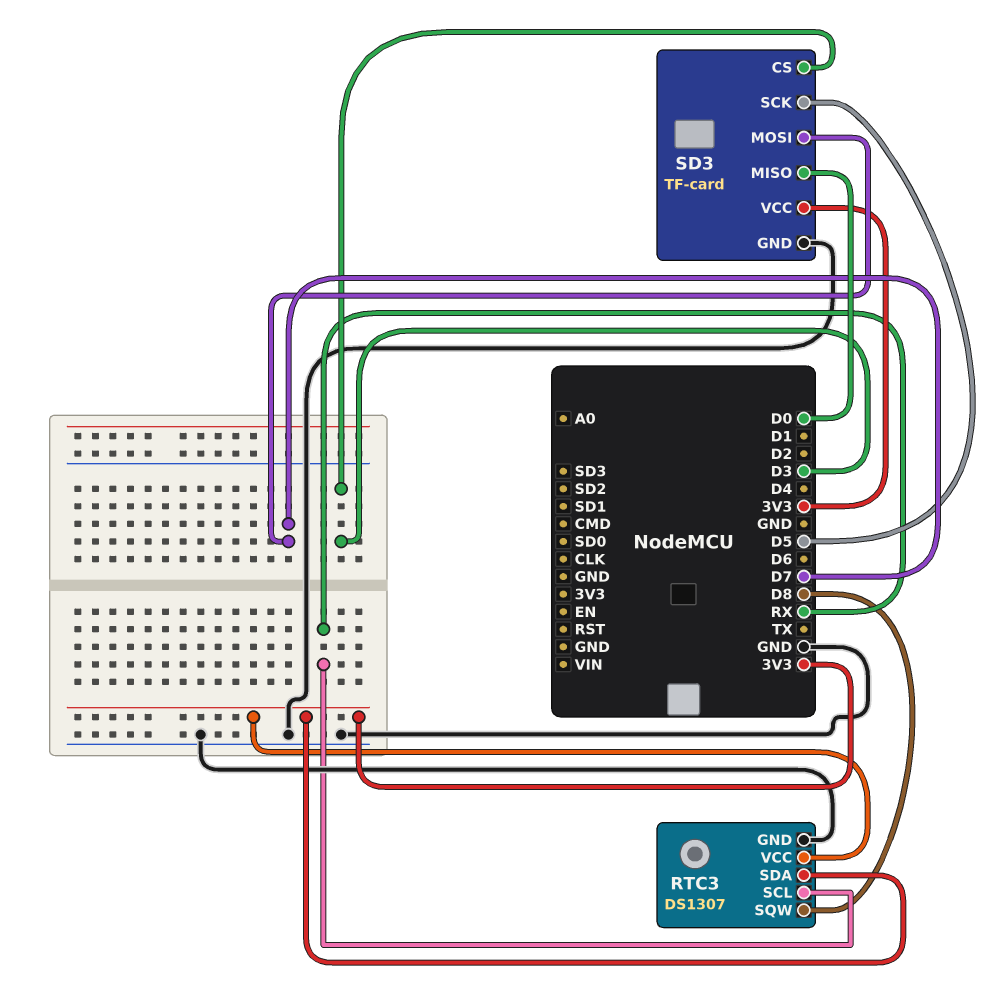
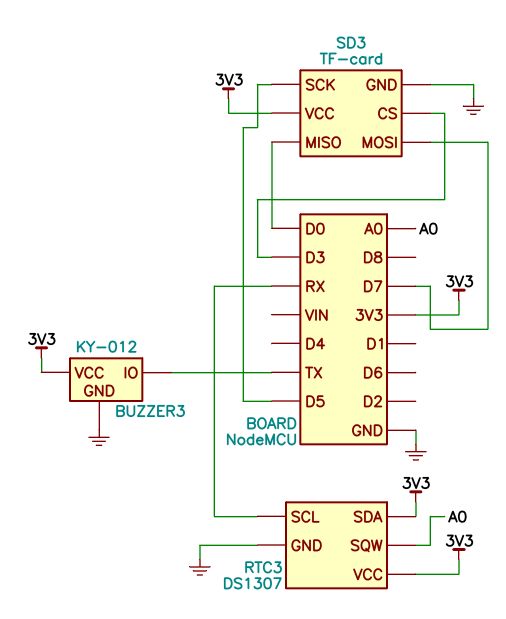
BUZZER3: none -> KY-012
BUZZER3 pin GND: none -> GND
BUZZER3 pin IO: none -> TX
BUZZER3 pin VCC: none -> 3V3
RTC3 pin SQW: D8 -> A0

